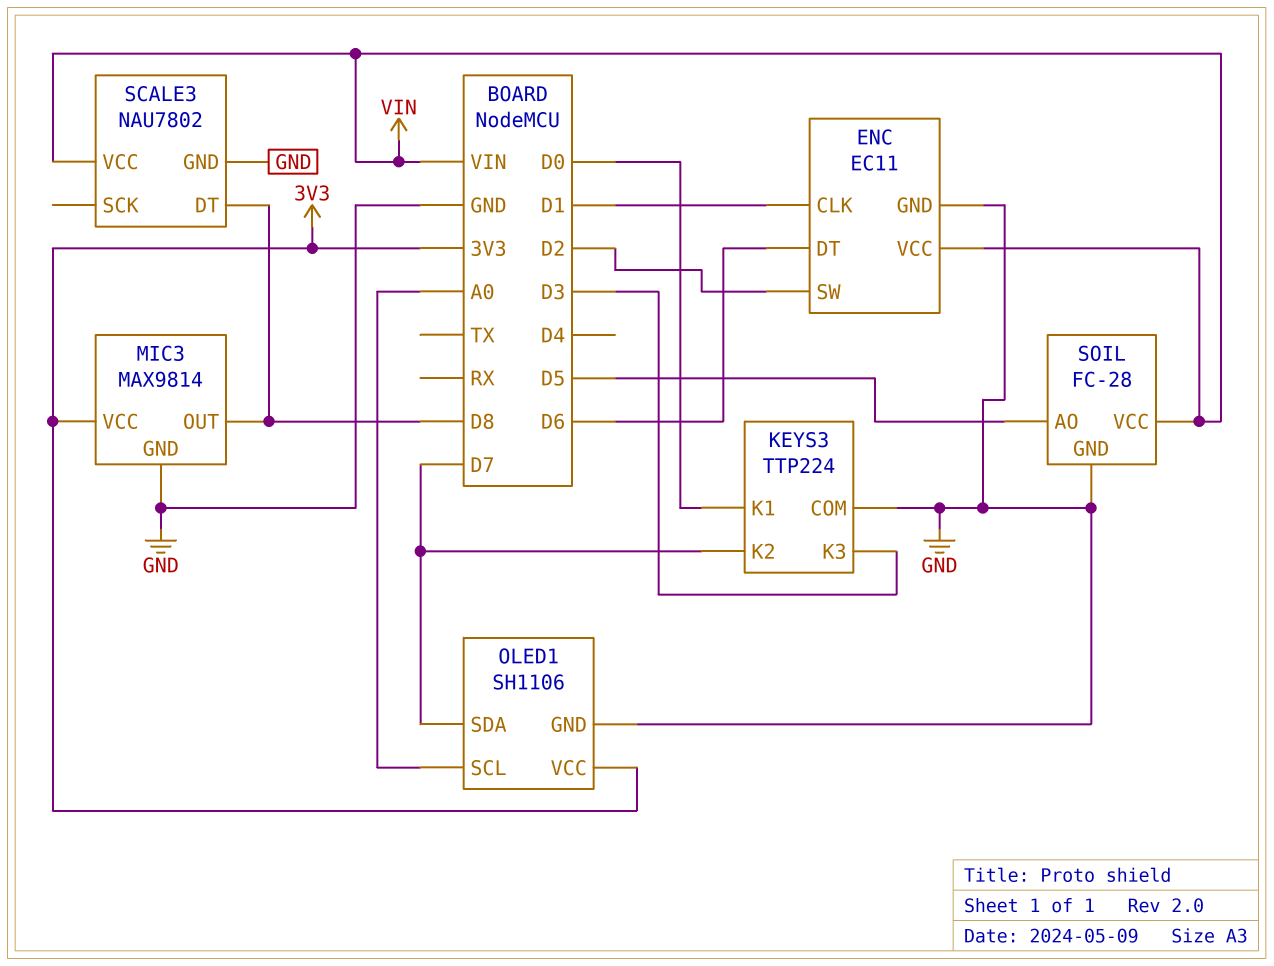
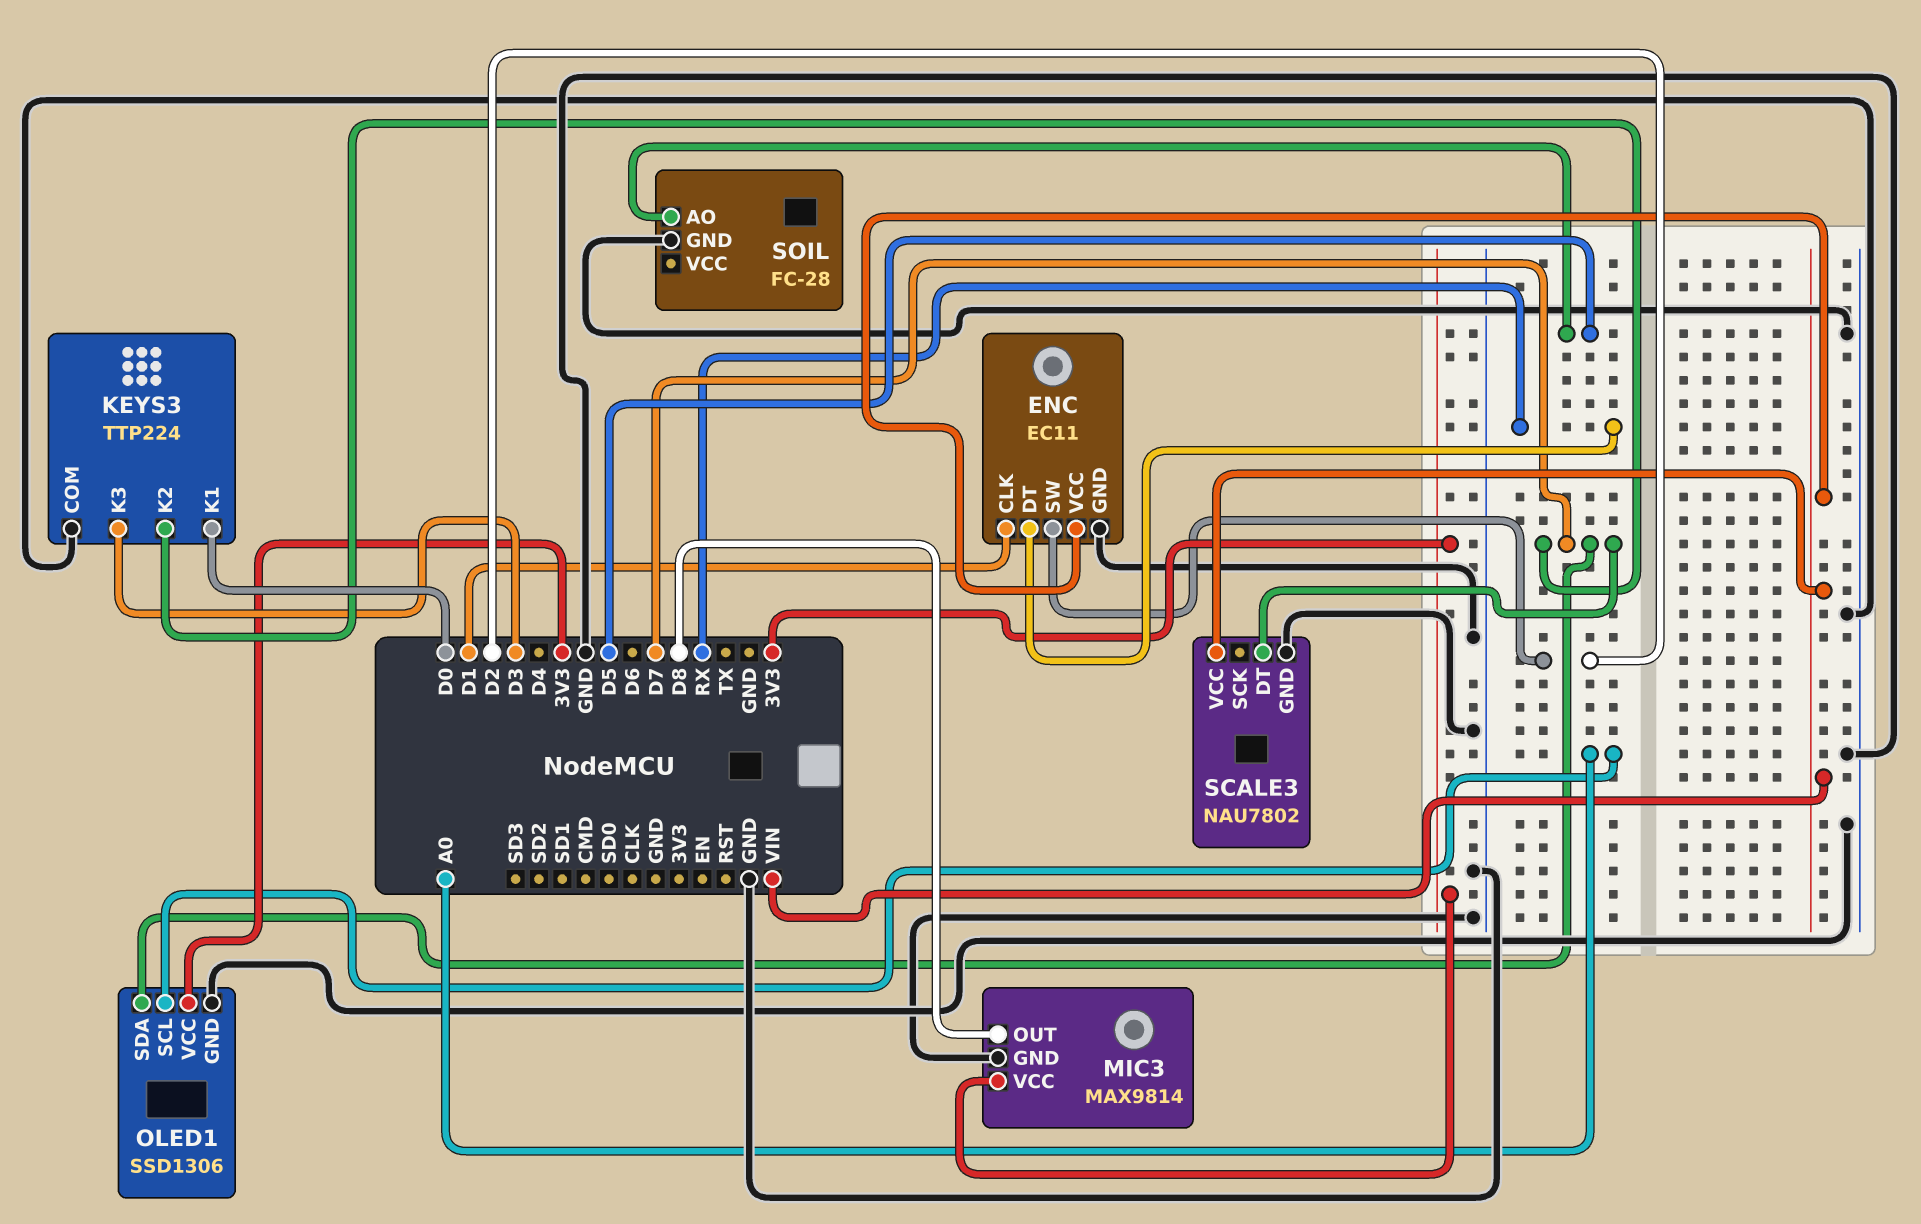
ENC pin DT: D6 -> RX
OLED1: SH1106 -> SSD1306
SCALE3 pin DT: D8 -> D7
SOIL pin VCC: VIN -> none

